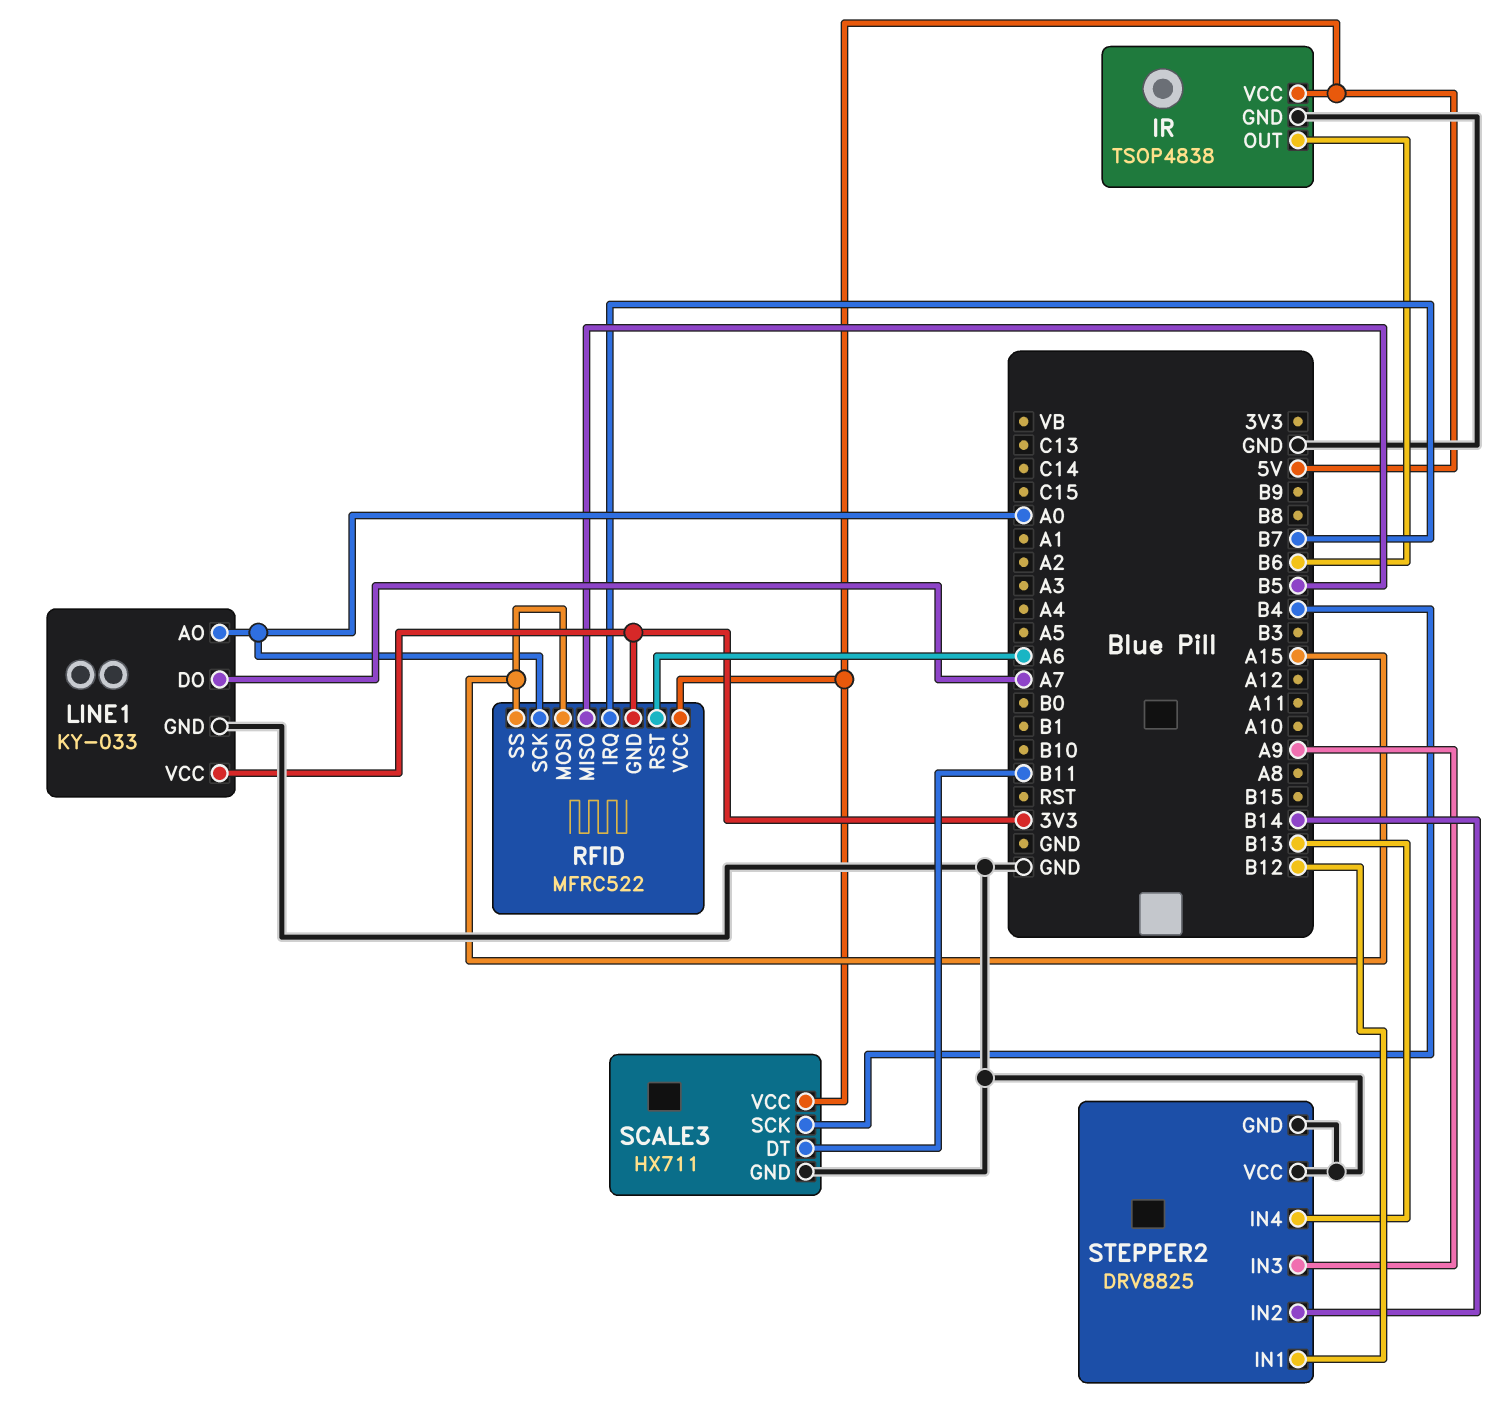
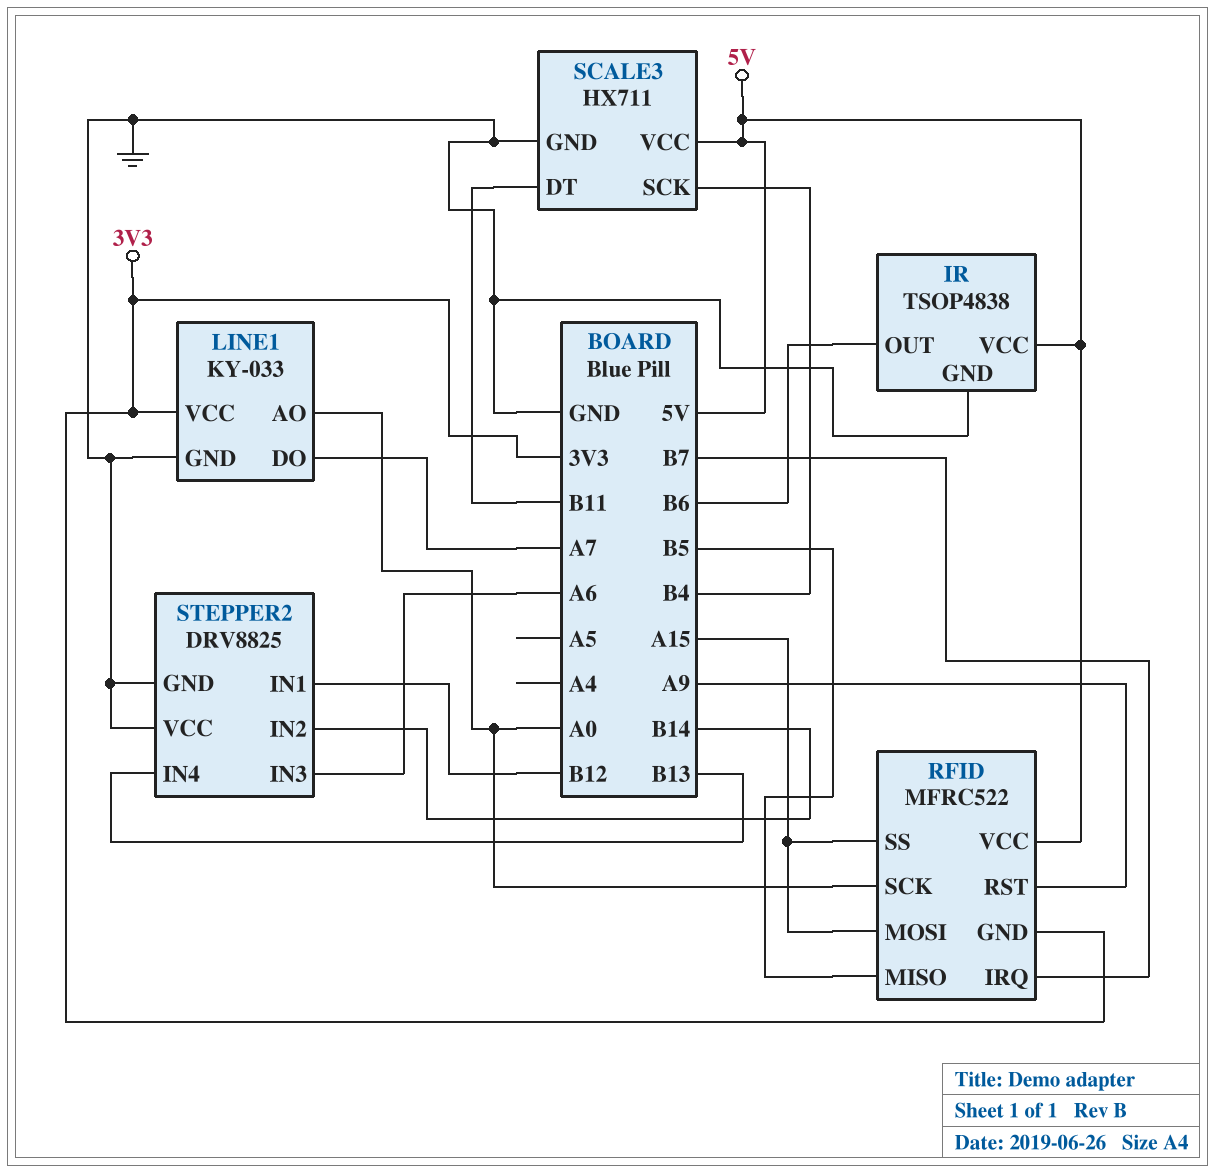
RFID pin RST: A6 -> A9
STEPPER2 pin IN3: A9 -> A6

